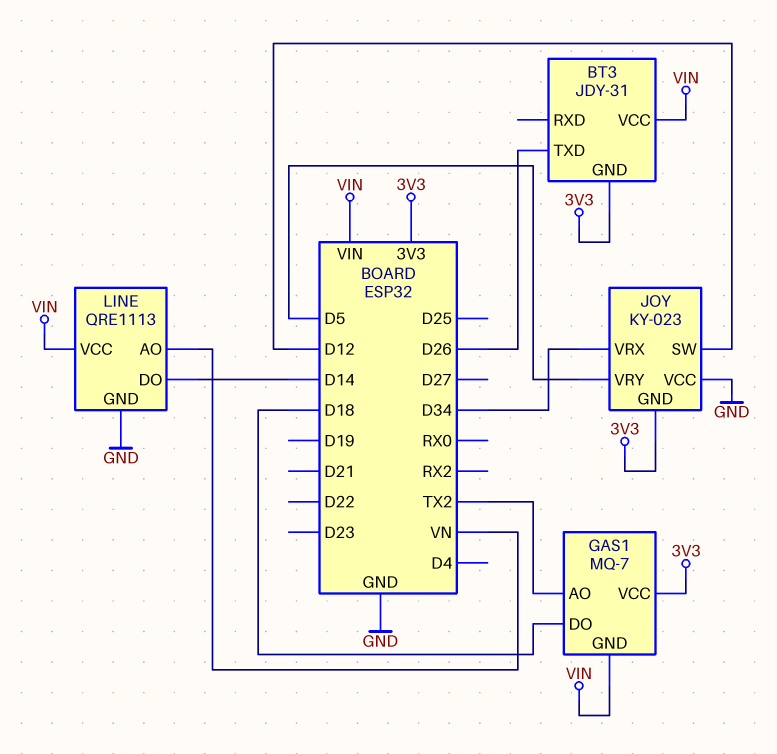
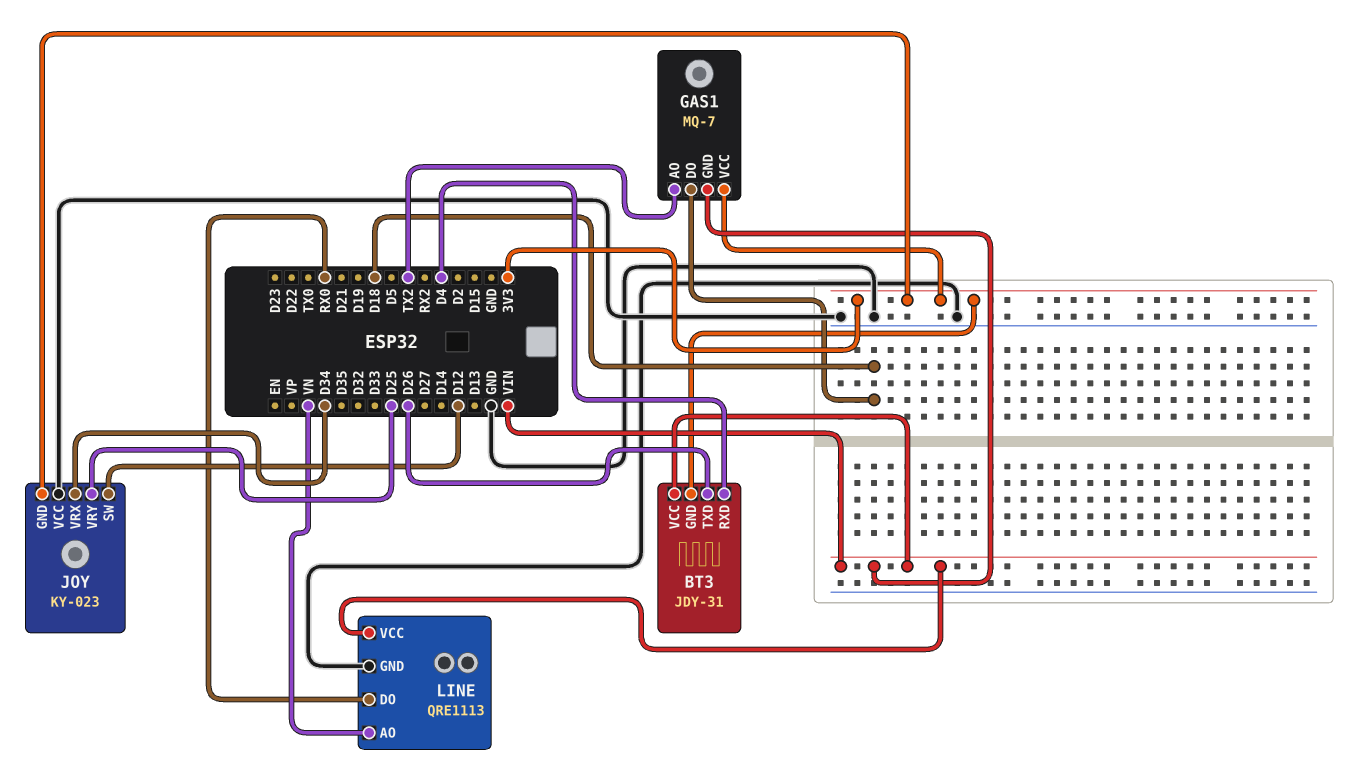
BT3 pin RXD: none -> D4
JOY pin VRY: D5 -> D25
LINE pin DO: D14 -> RX0

